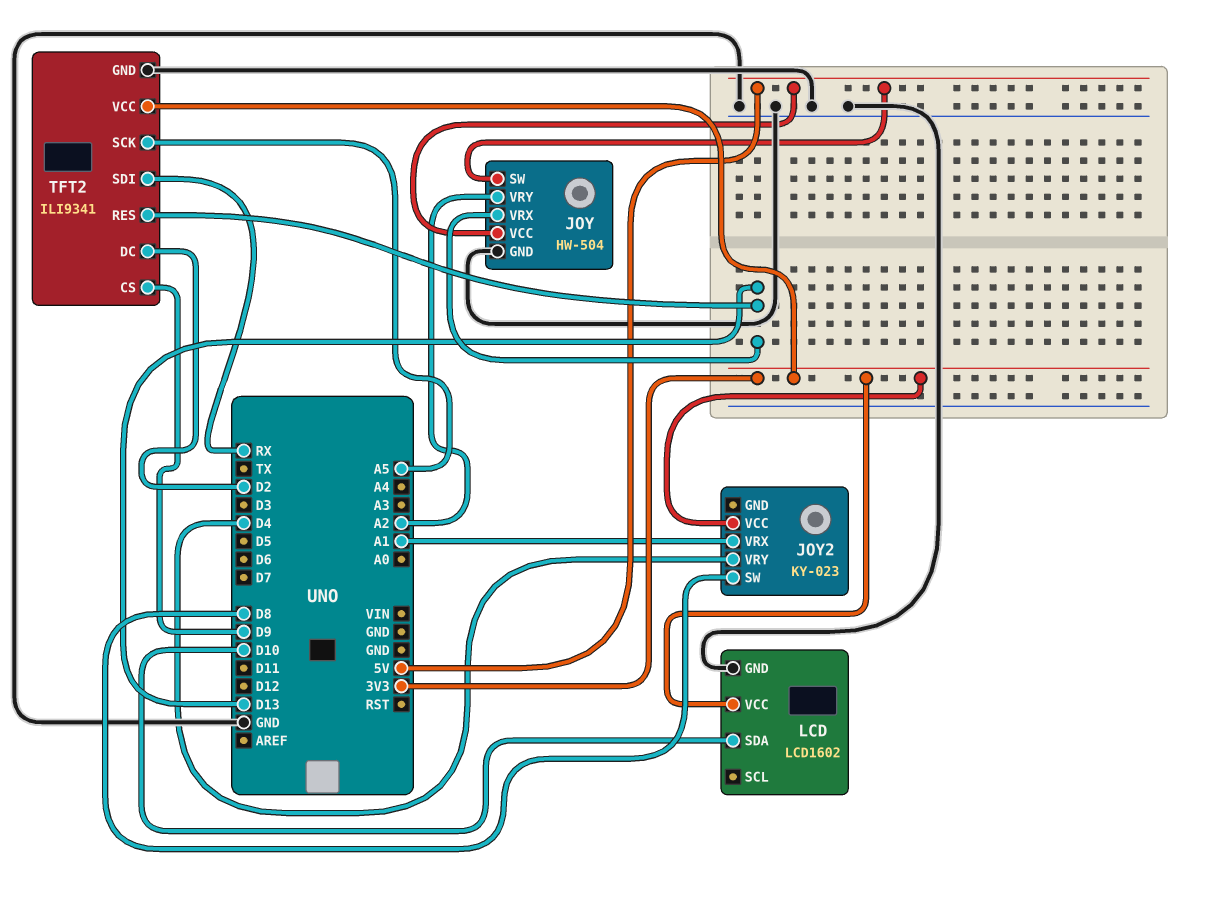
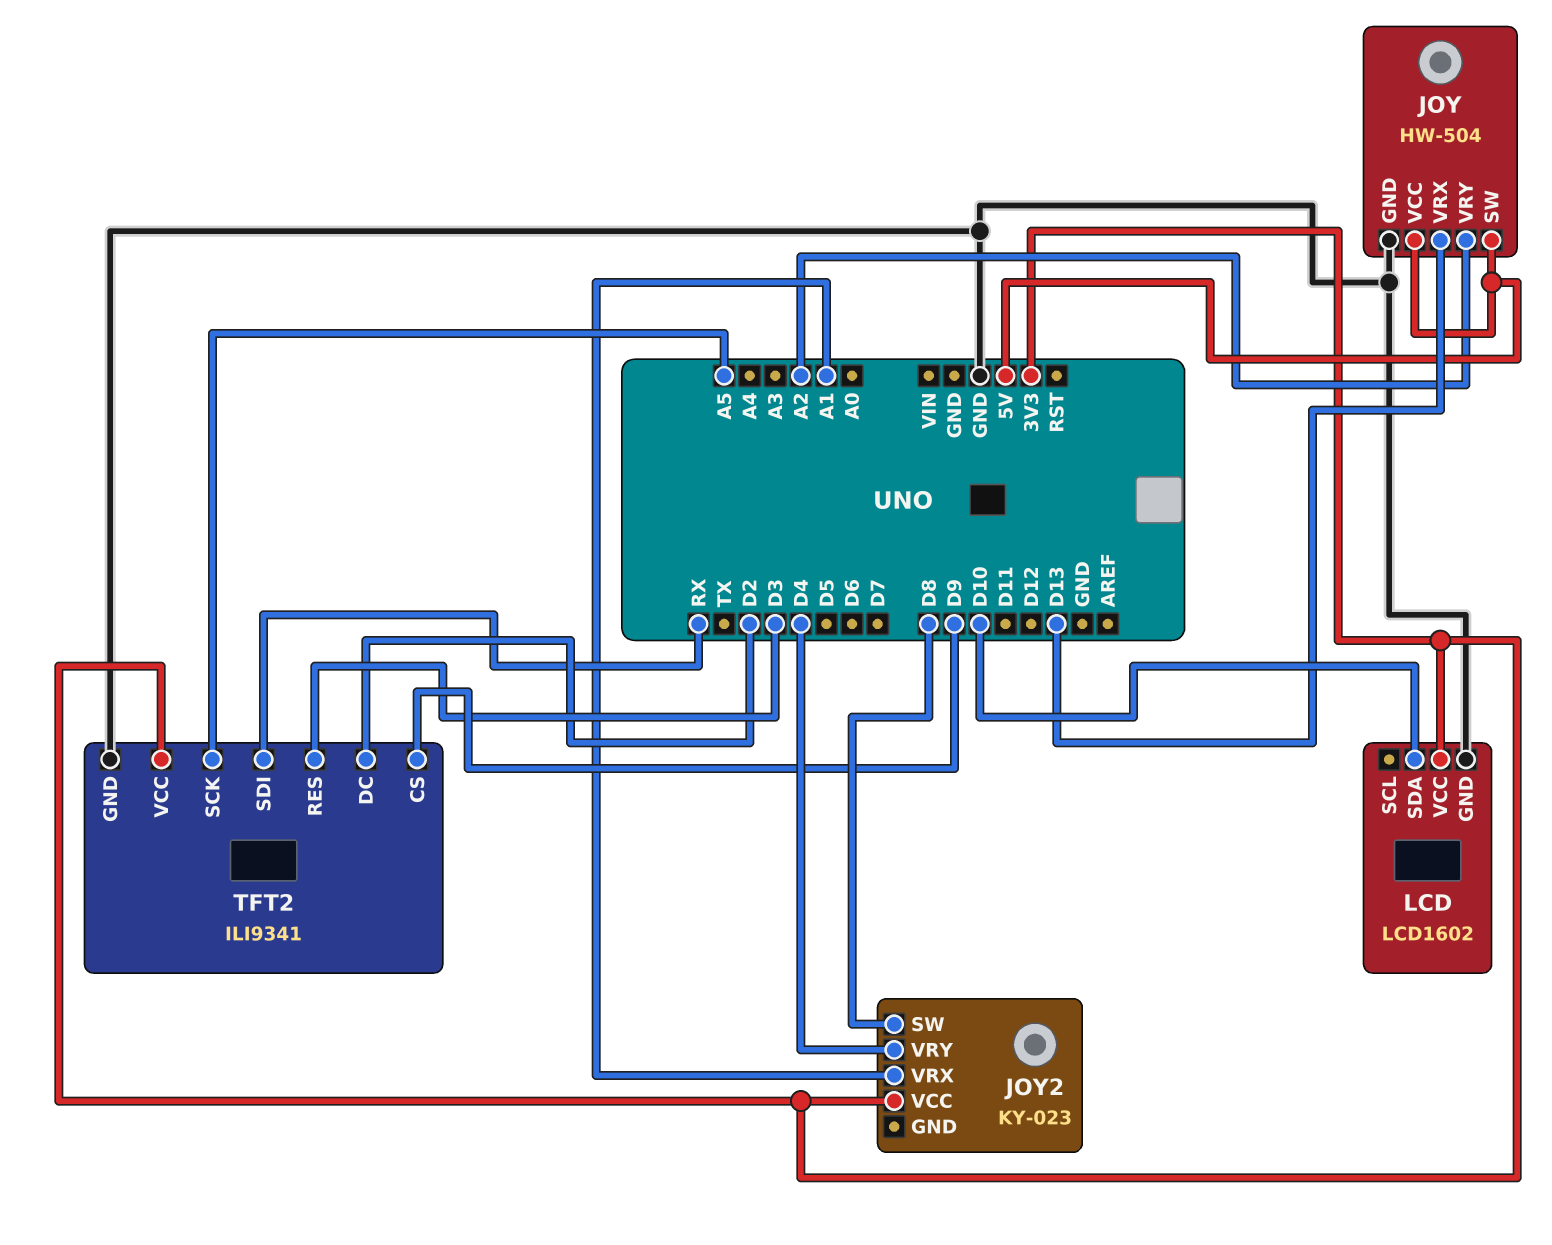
TFT2 pin RES: D13 -> D3

